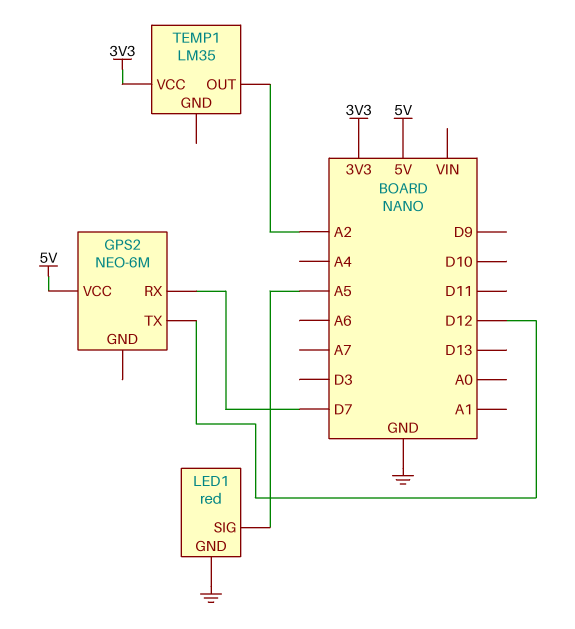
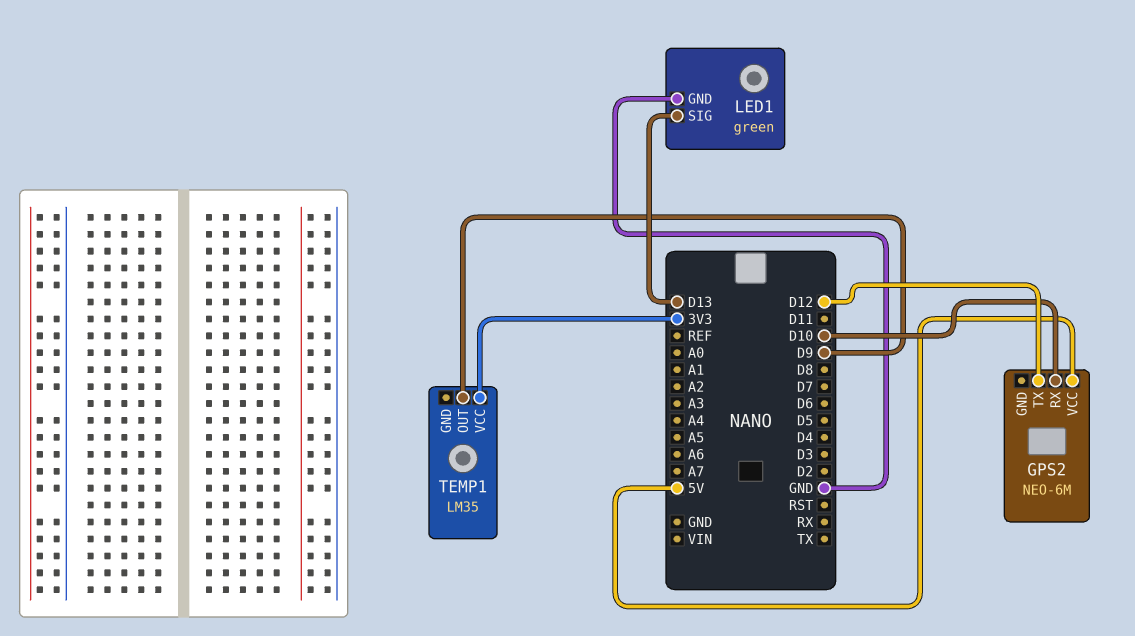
GPS2 pin RX: D7 -> D10
LED1: red -> green
LED1 pin SIG: A5 -> D13
TEMP1 pin OUT: A2 -> D9

